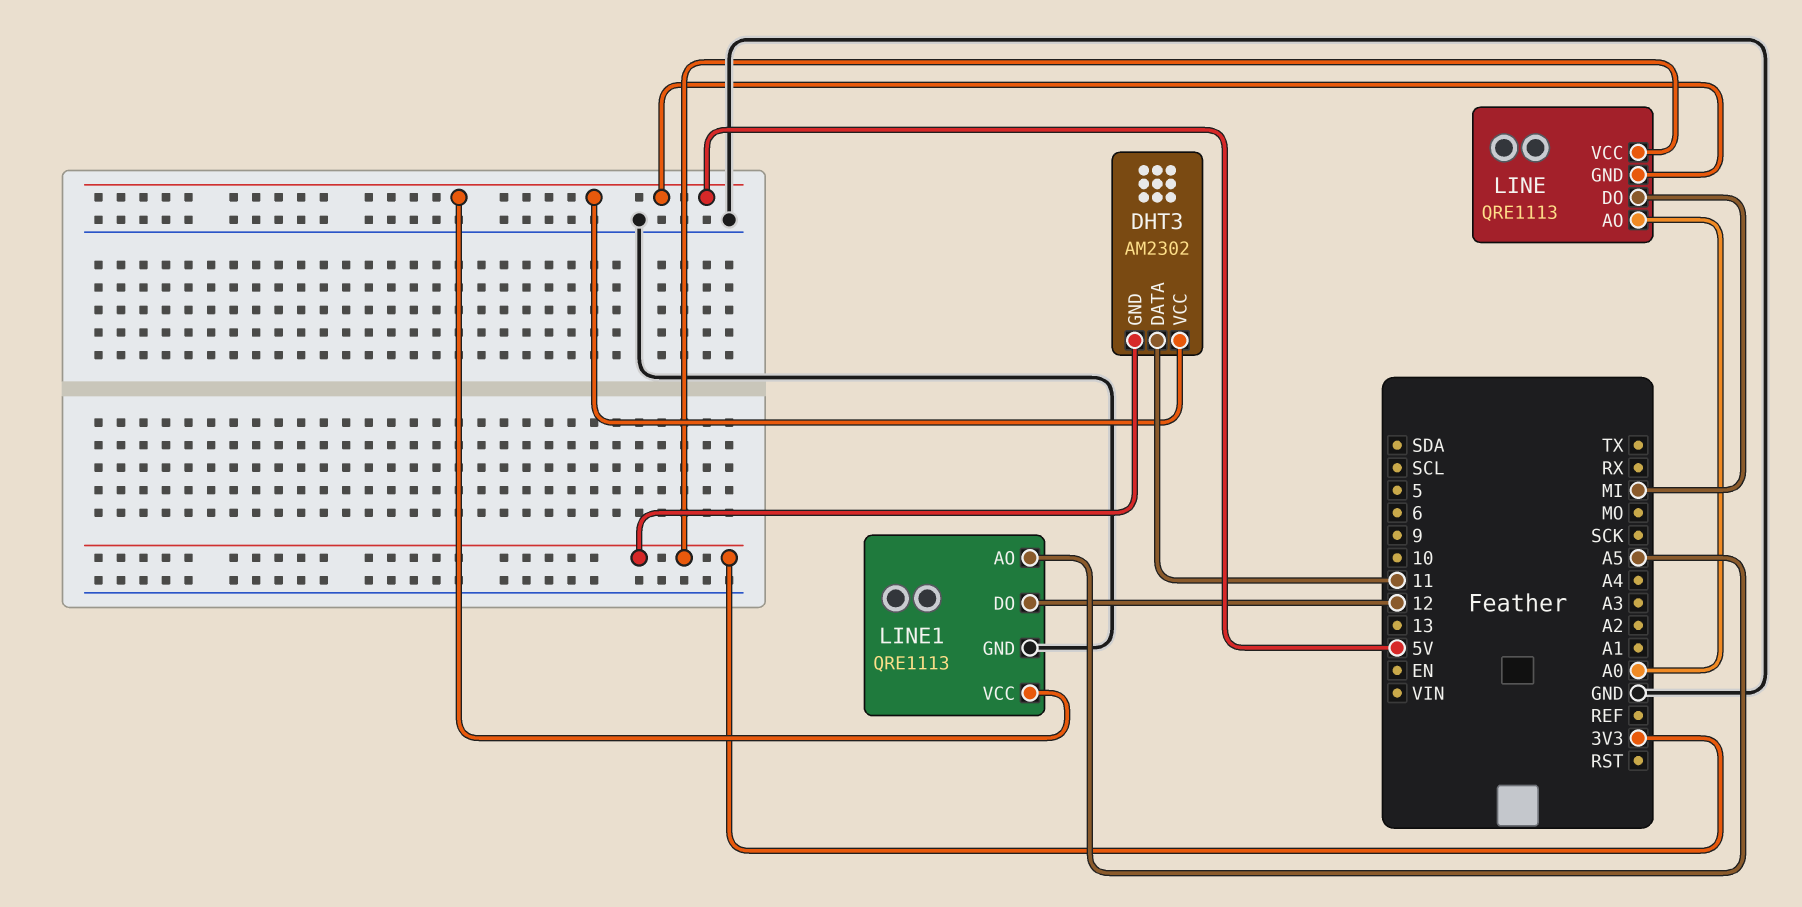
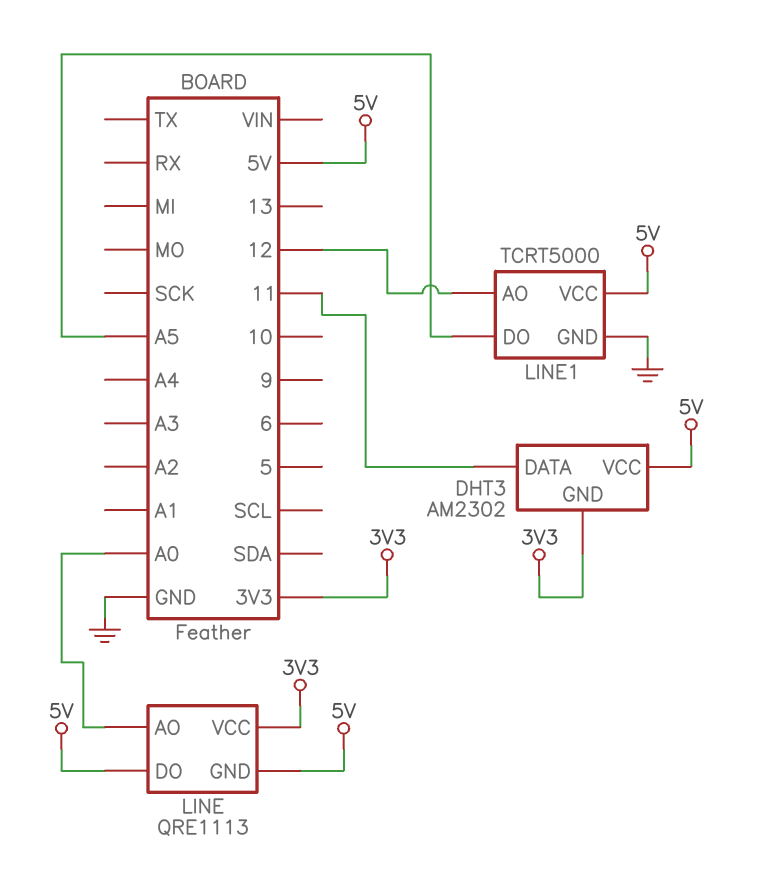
LINE pin DO: MI -> 5V
LINE1: QRE1113 -> TCRT5000
LINE1 pin AO: A5 -> 12
LINE1 pin DO: 12 -> A5

